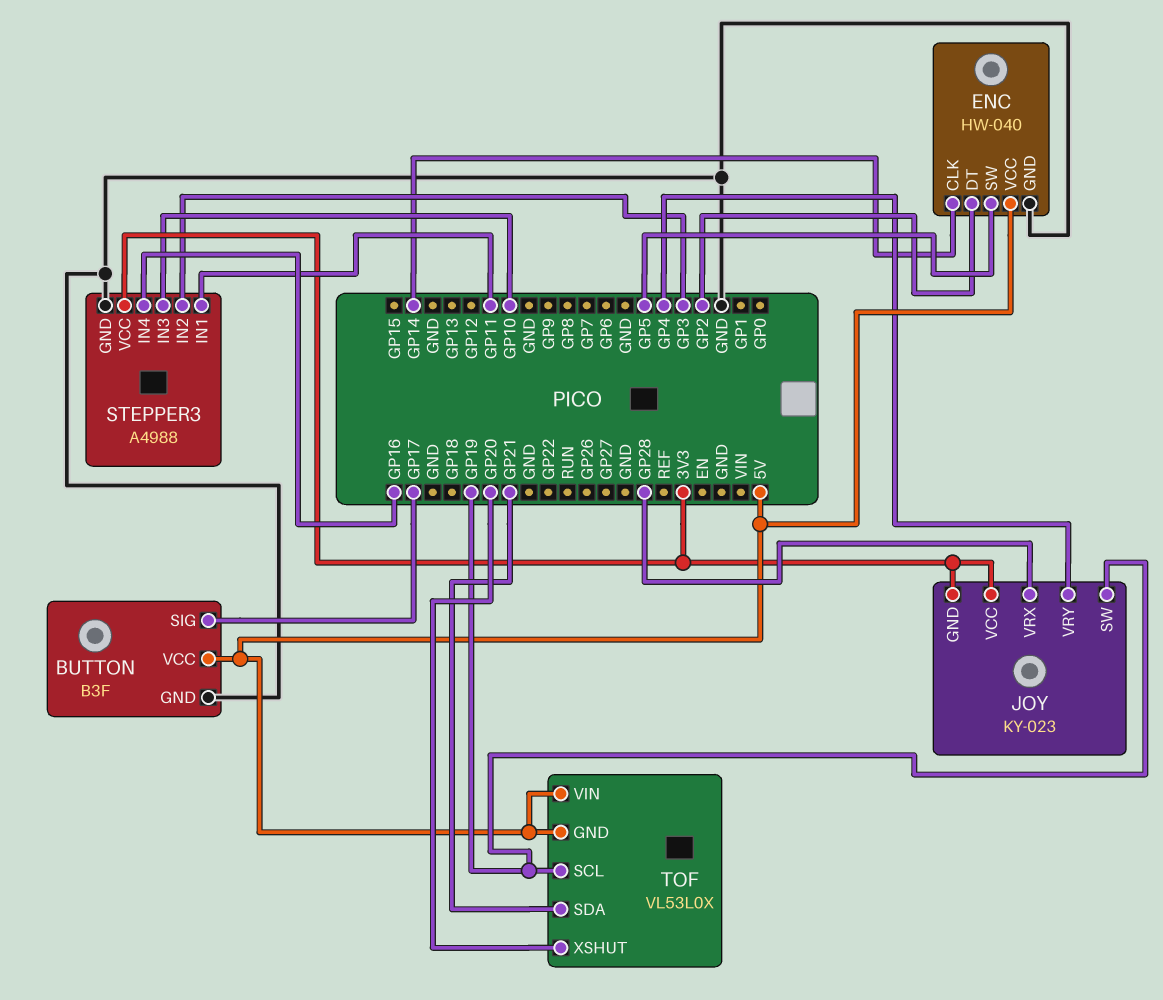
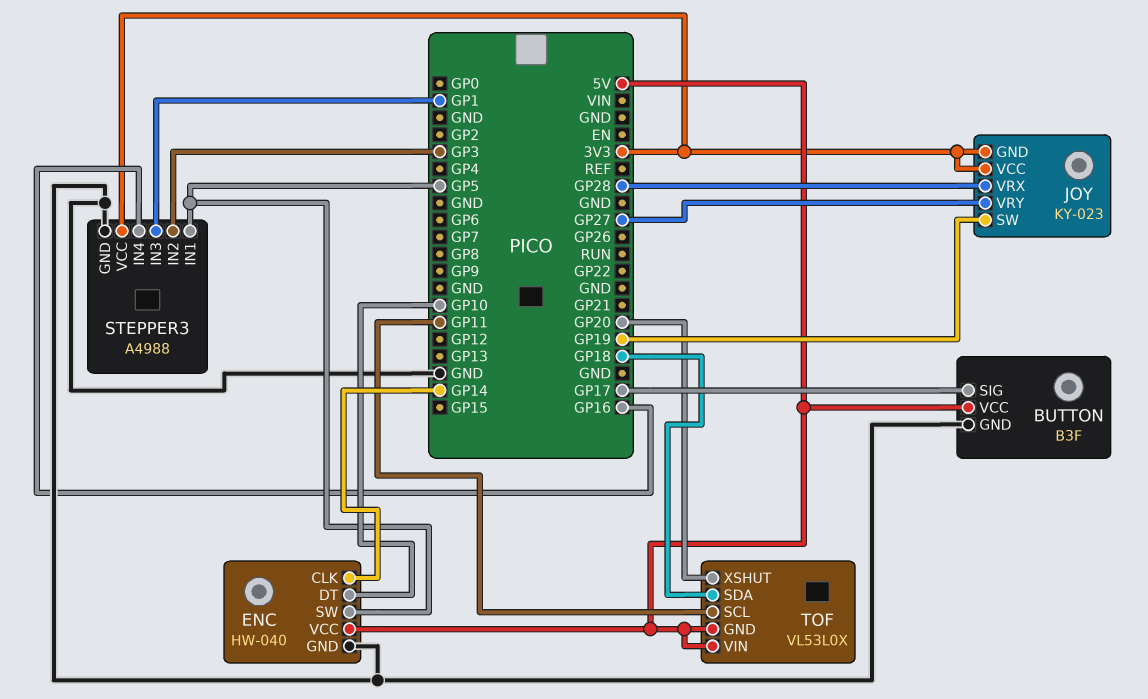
ENC pin DT: GP2 -> GP10
JOY pin VRY: GP4 -> GP27
STEPPER3 pin IN1: GP11 -> GP5
STEPPER3 pin IN3: GP10 -> GP1
TOF pin SCL: GP19 -> GP11
TOF pin SDA: GP21 -> GP18

